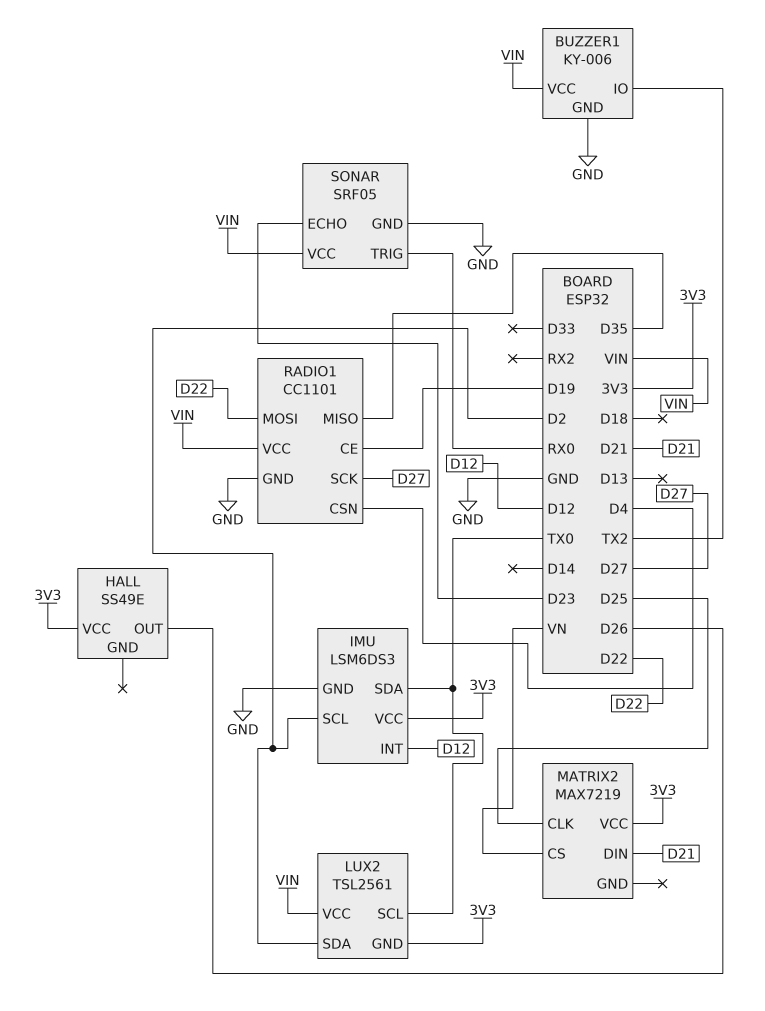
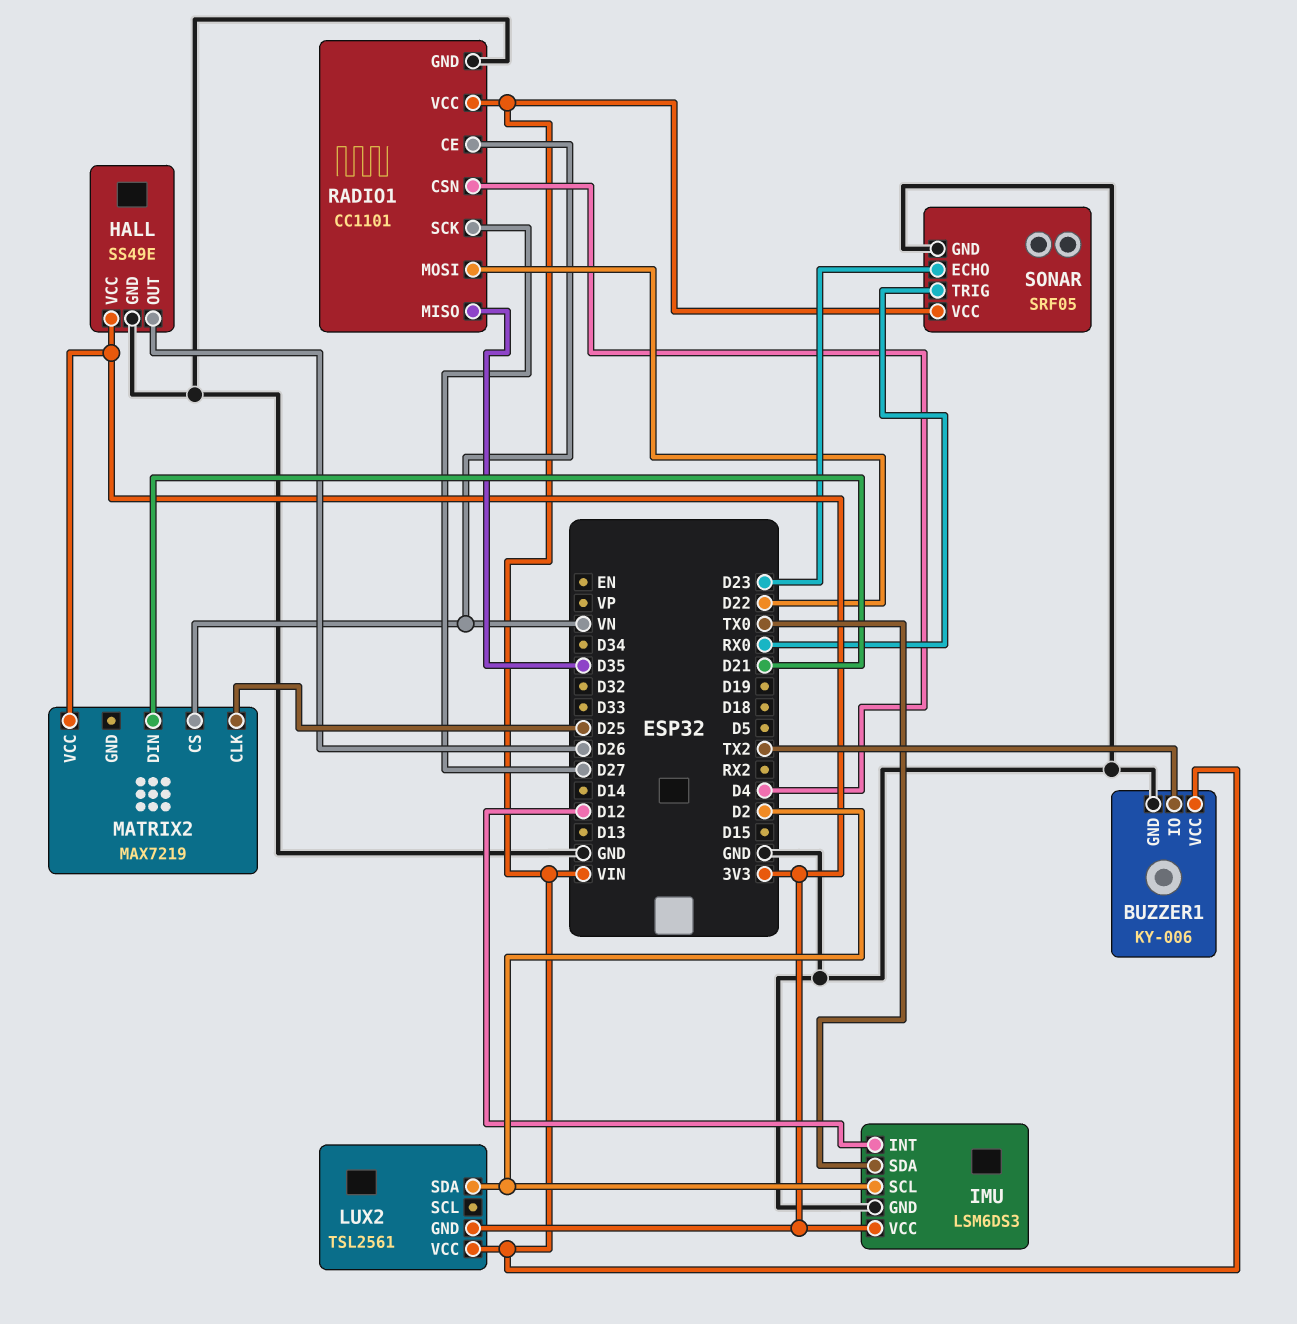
HALL pin GND: none -> GND
LUX2 pin SCL: TX0 -> none
RADIO1 pin CE: D19 -> VN

